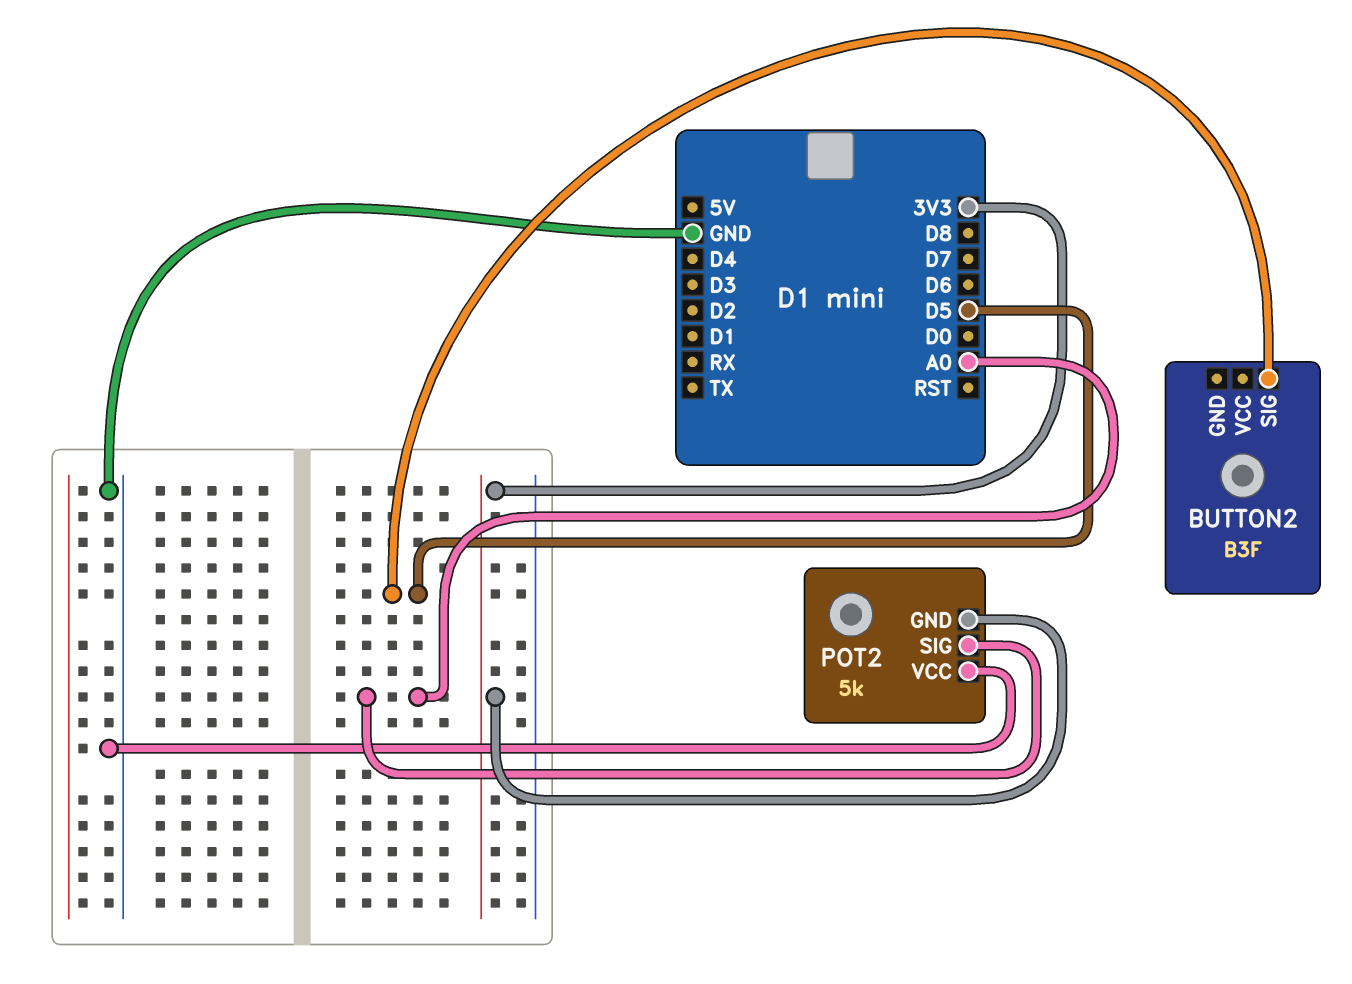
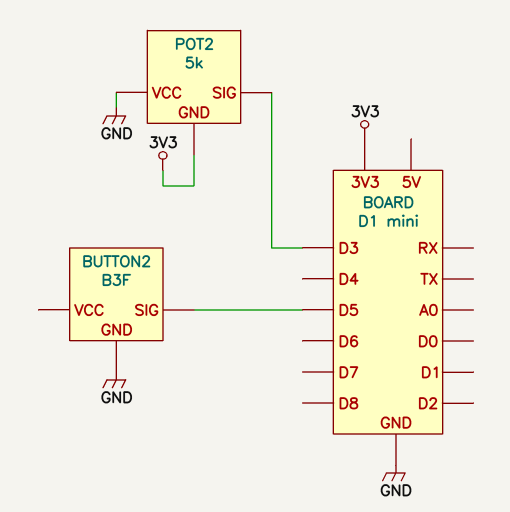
BUTTON2 pin GND: none -> GND
POT2 pin SIG: A0 -> D3

